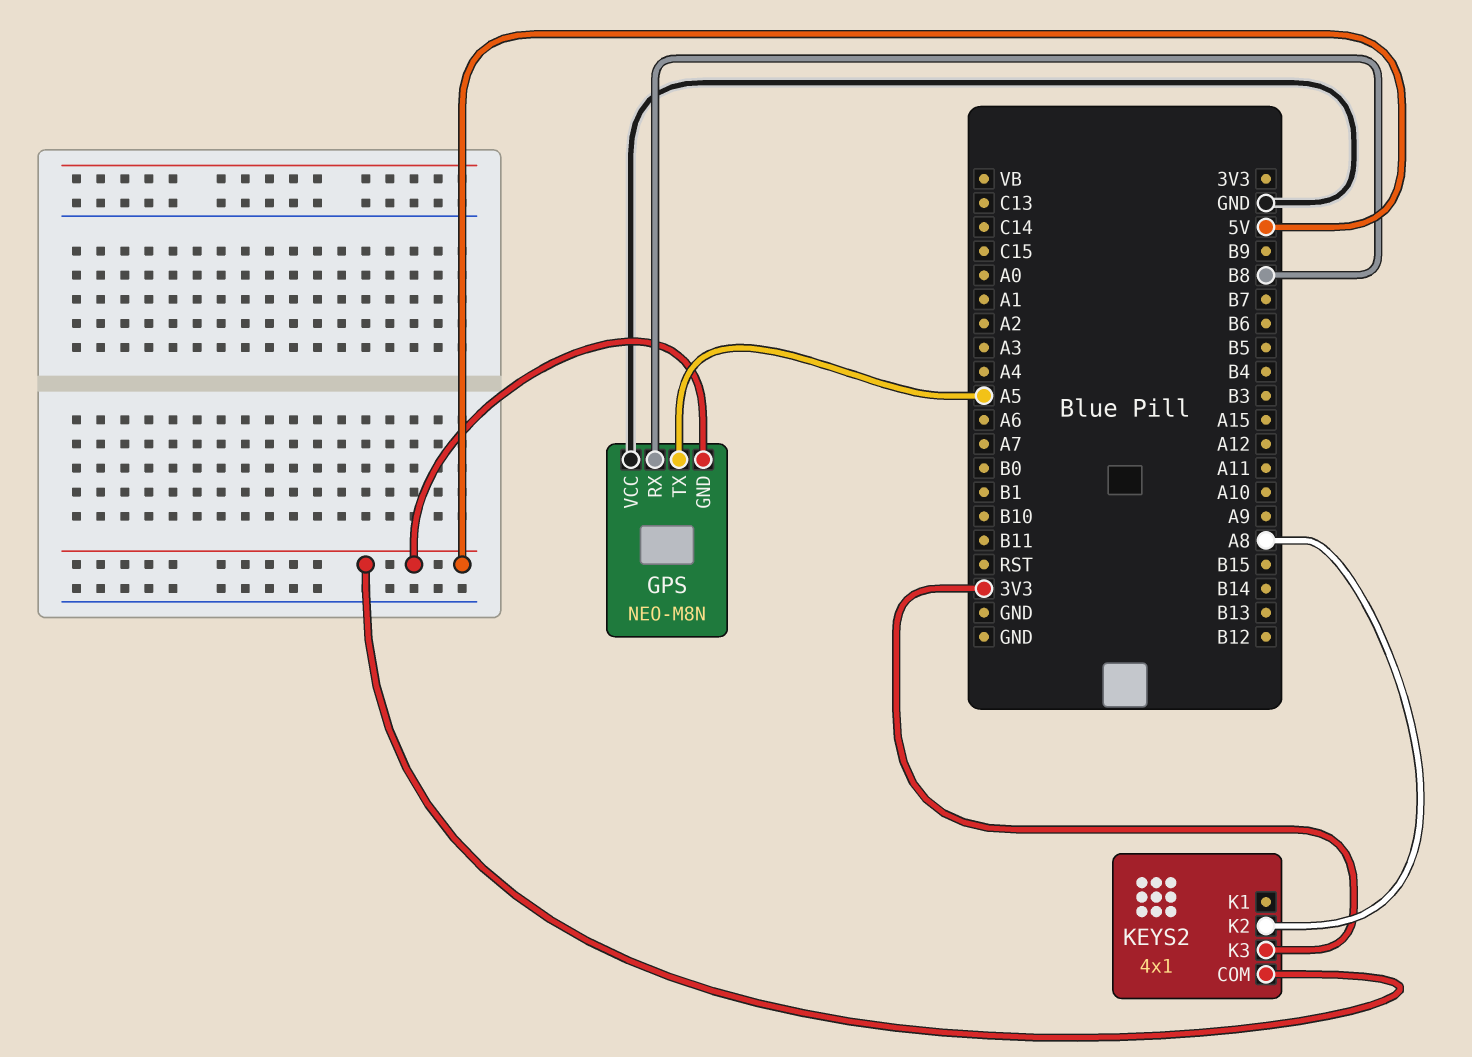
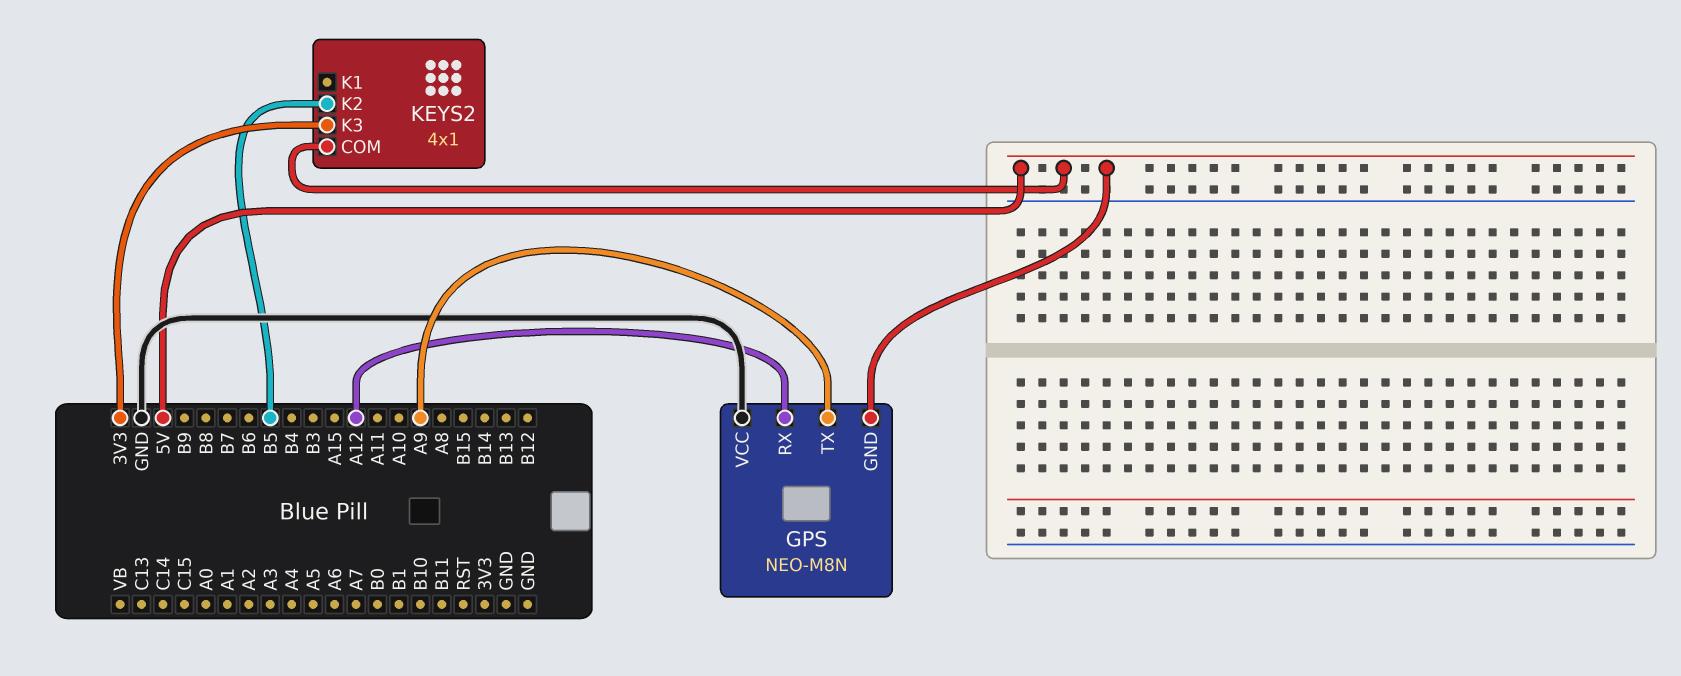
GPS pin RX: B8 -> A12
GPS pin TX: A5 -> A9
KEYS2 pin K2: A8 -> B5

